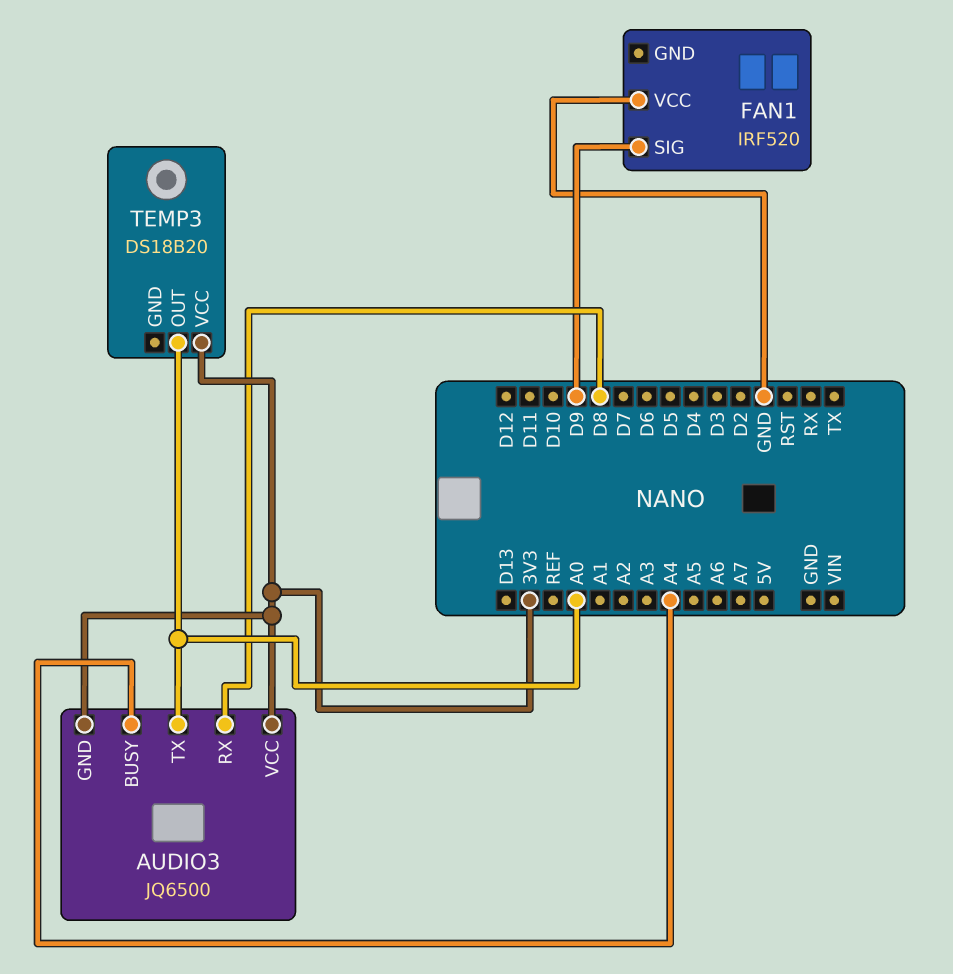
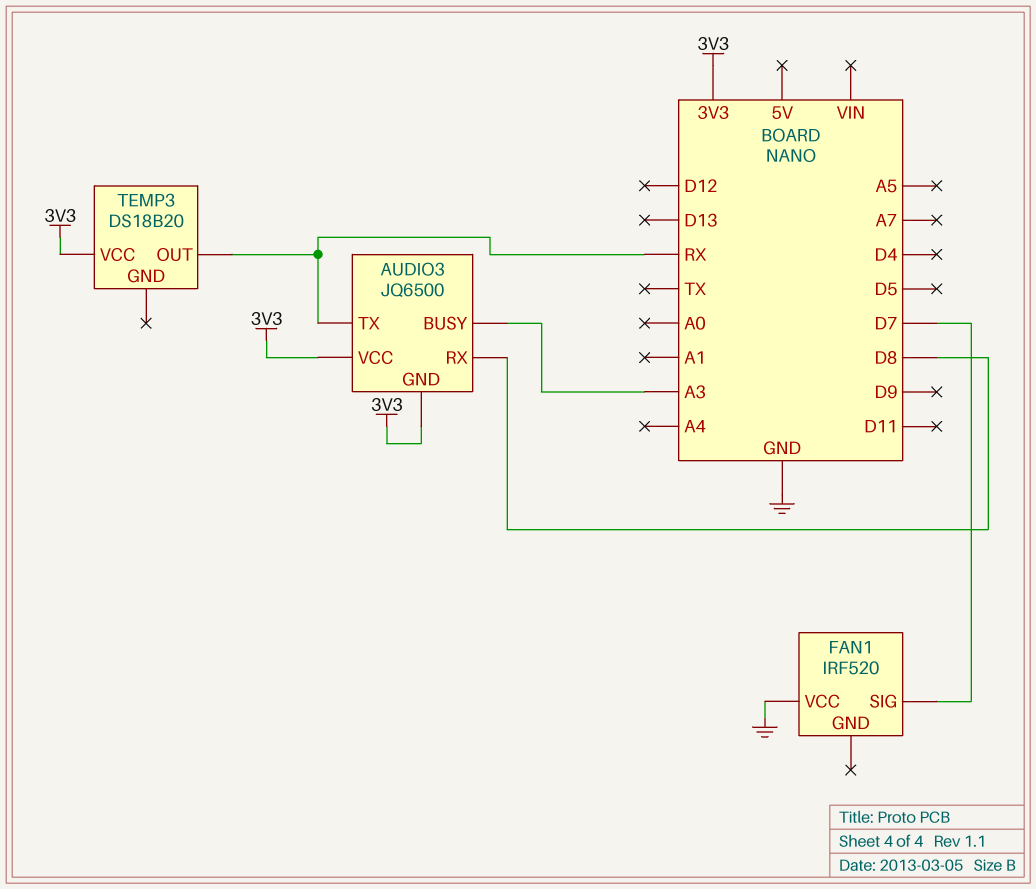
AUDIO3 pin BUSY: A4 -> A3
AUDIO3 pin TX: A0 -> RX
FAN1 pin SIG: D9 -> D7
TEMP3 pin OUT: A0 -> RX

